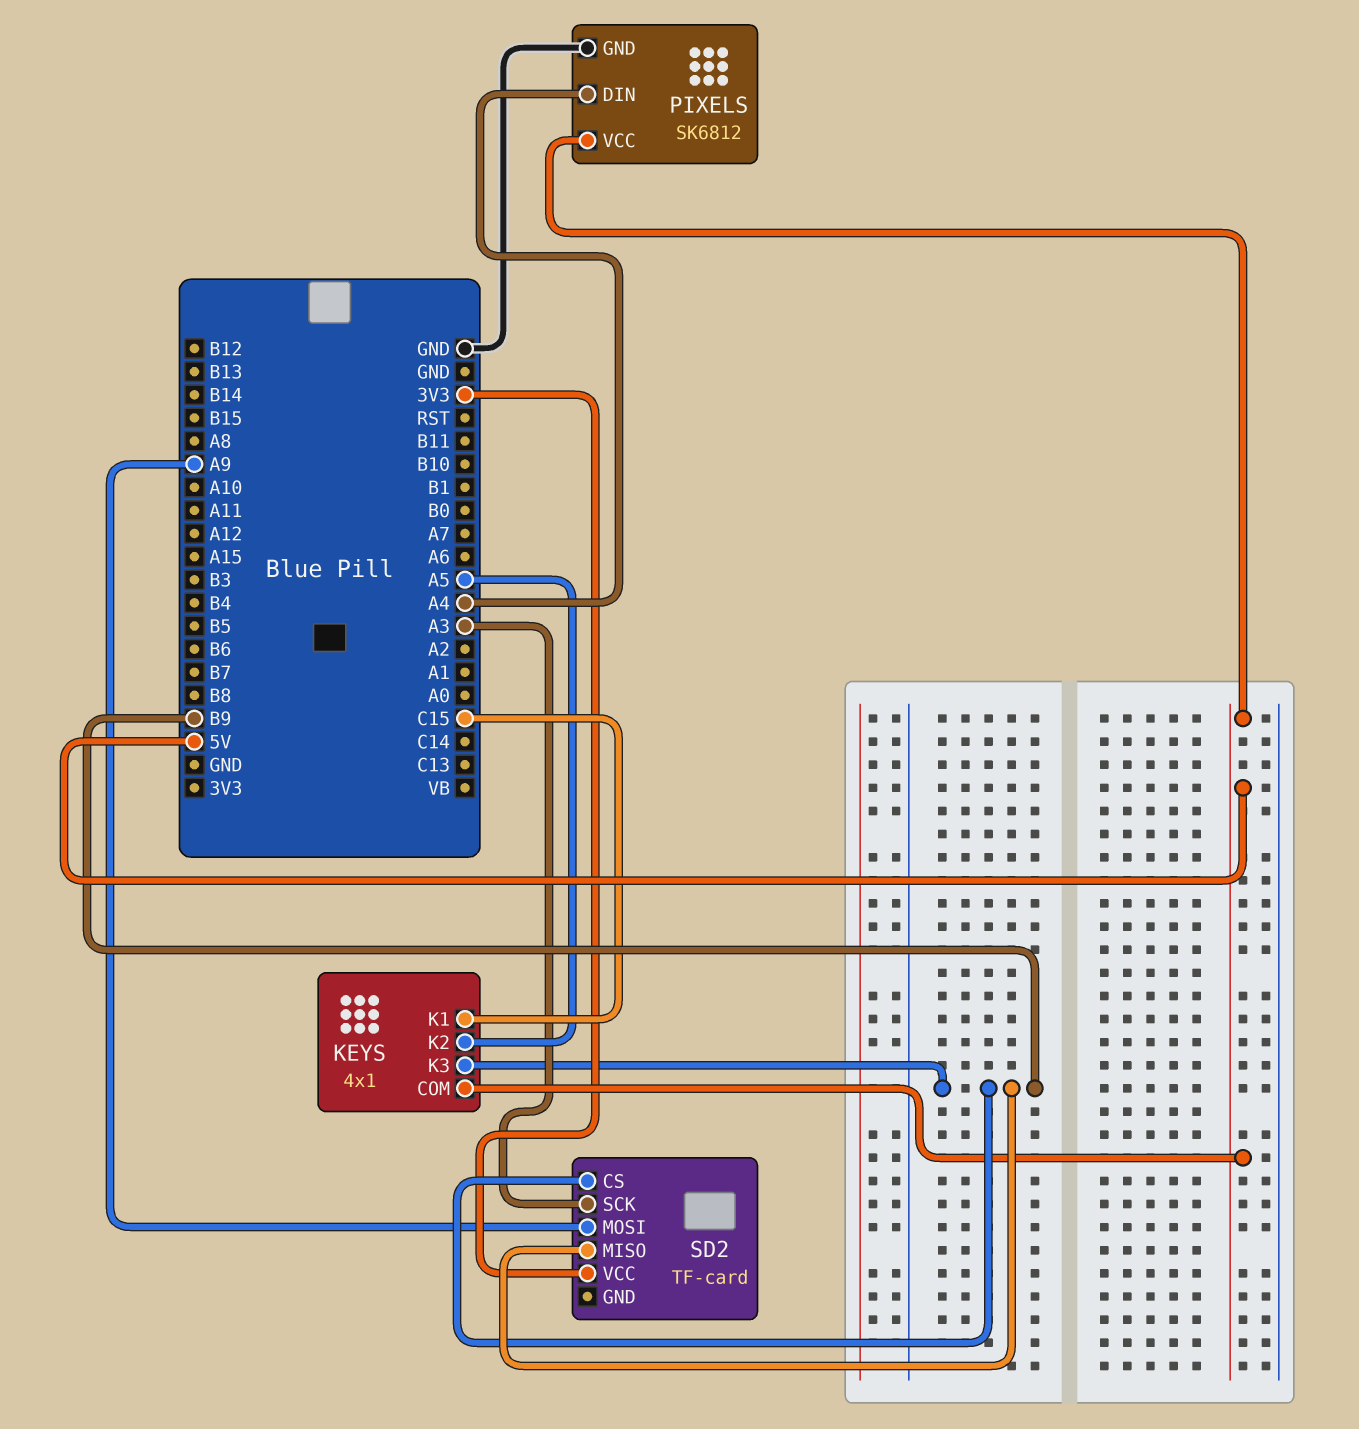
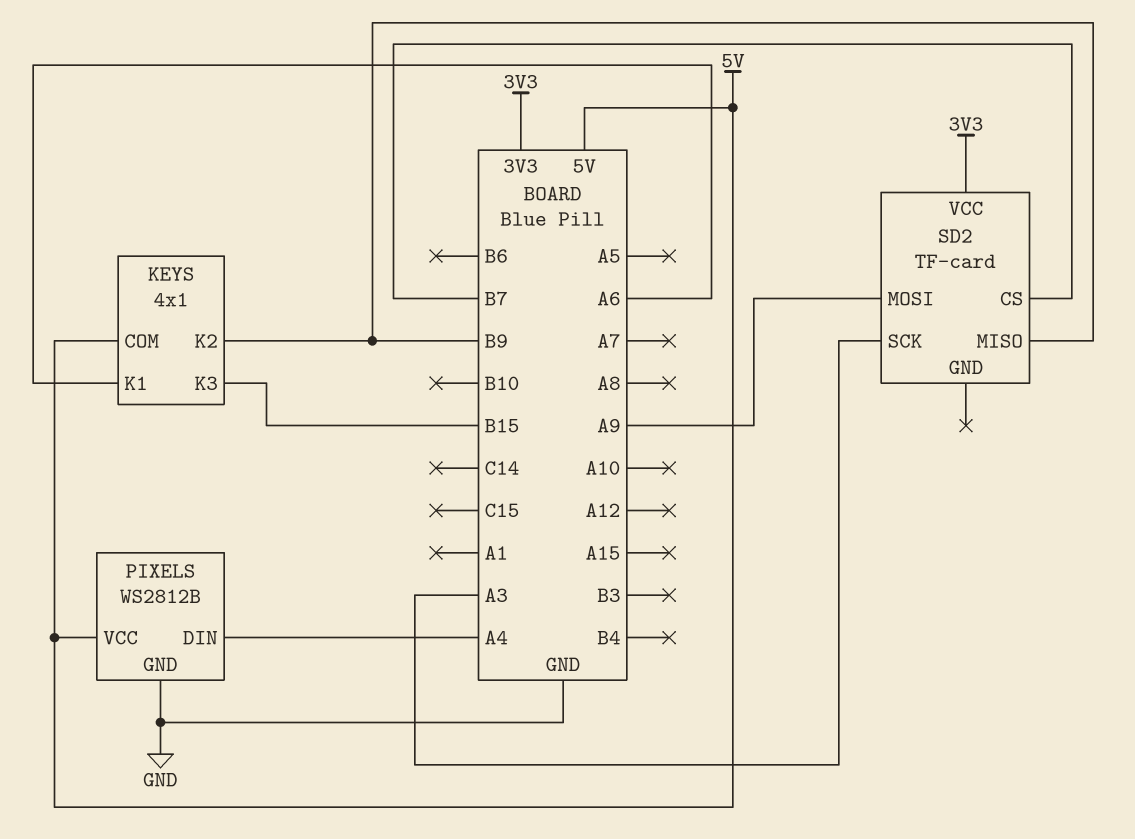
KEYS pin K1: C15 -> A6
KEYS pin K2: A5 -> B9
KEYS pin K3: B9 -> B15
PIXELS: SK6812 -> WS2812B
SD2 pin CS: B9 -> B7

